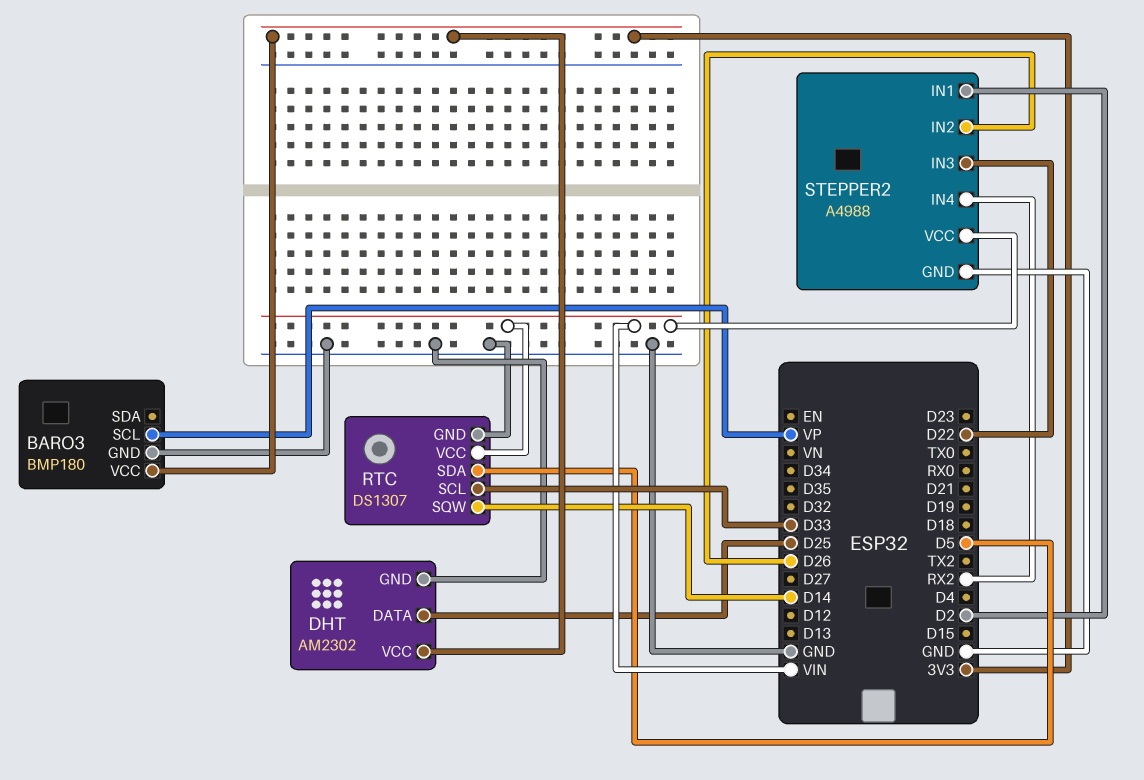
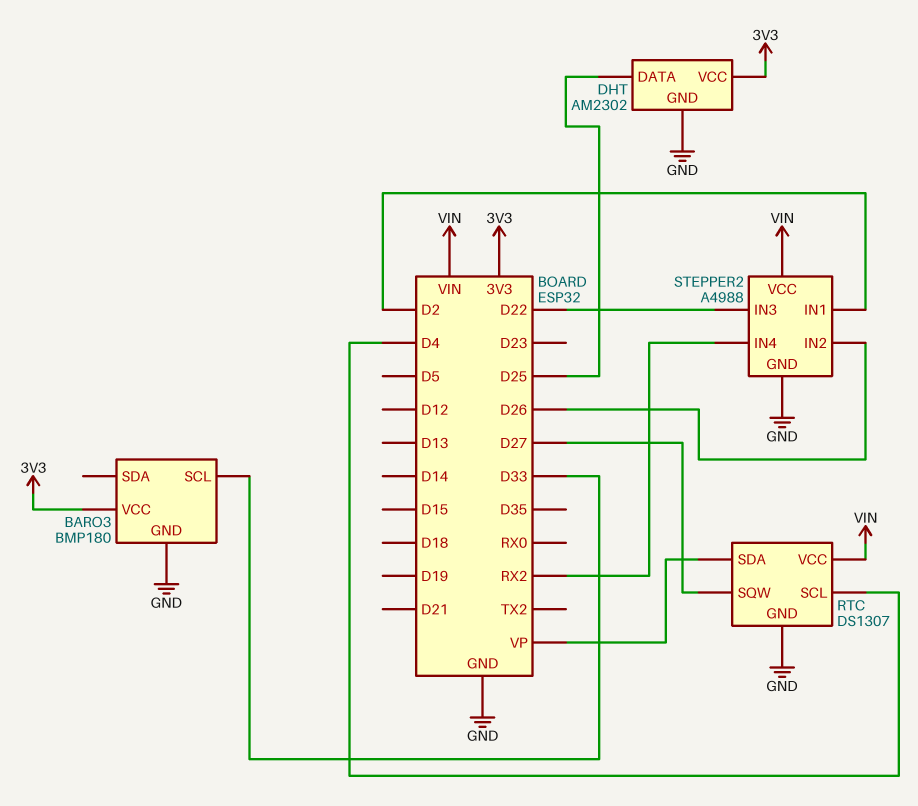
BARO3 pin SCL: VP -> D33
RTC pin SCL: D33 -> D4
RTC pin SDA: D5 -> VP
RTC pin SQW: D14 -> D27

